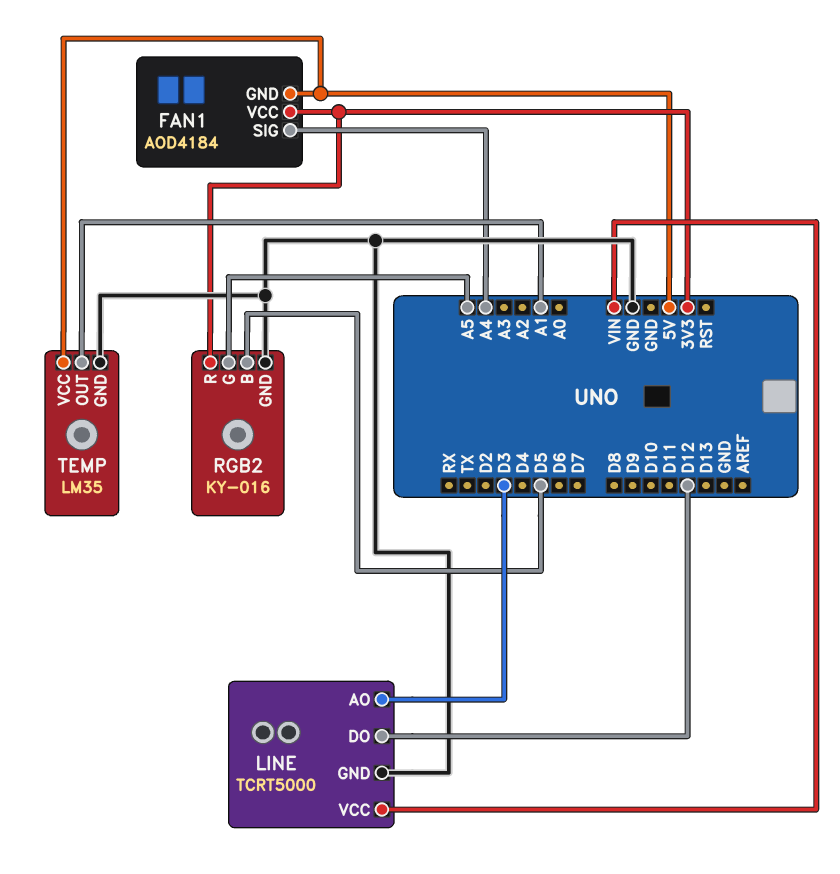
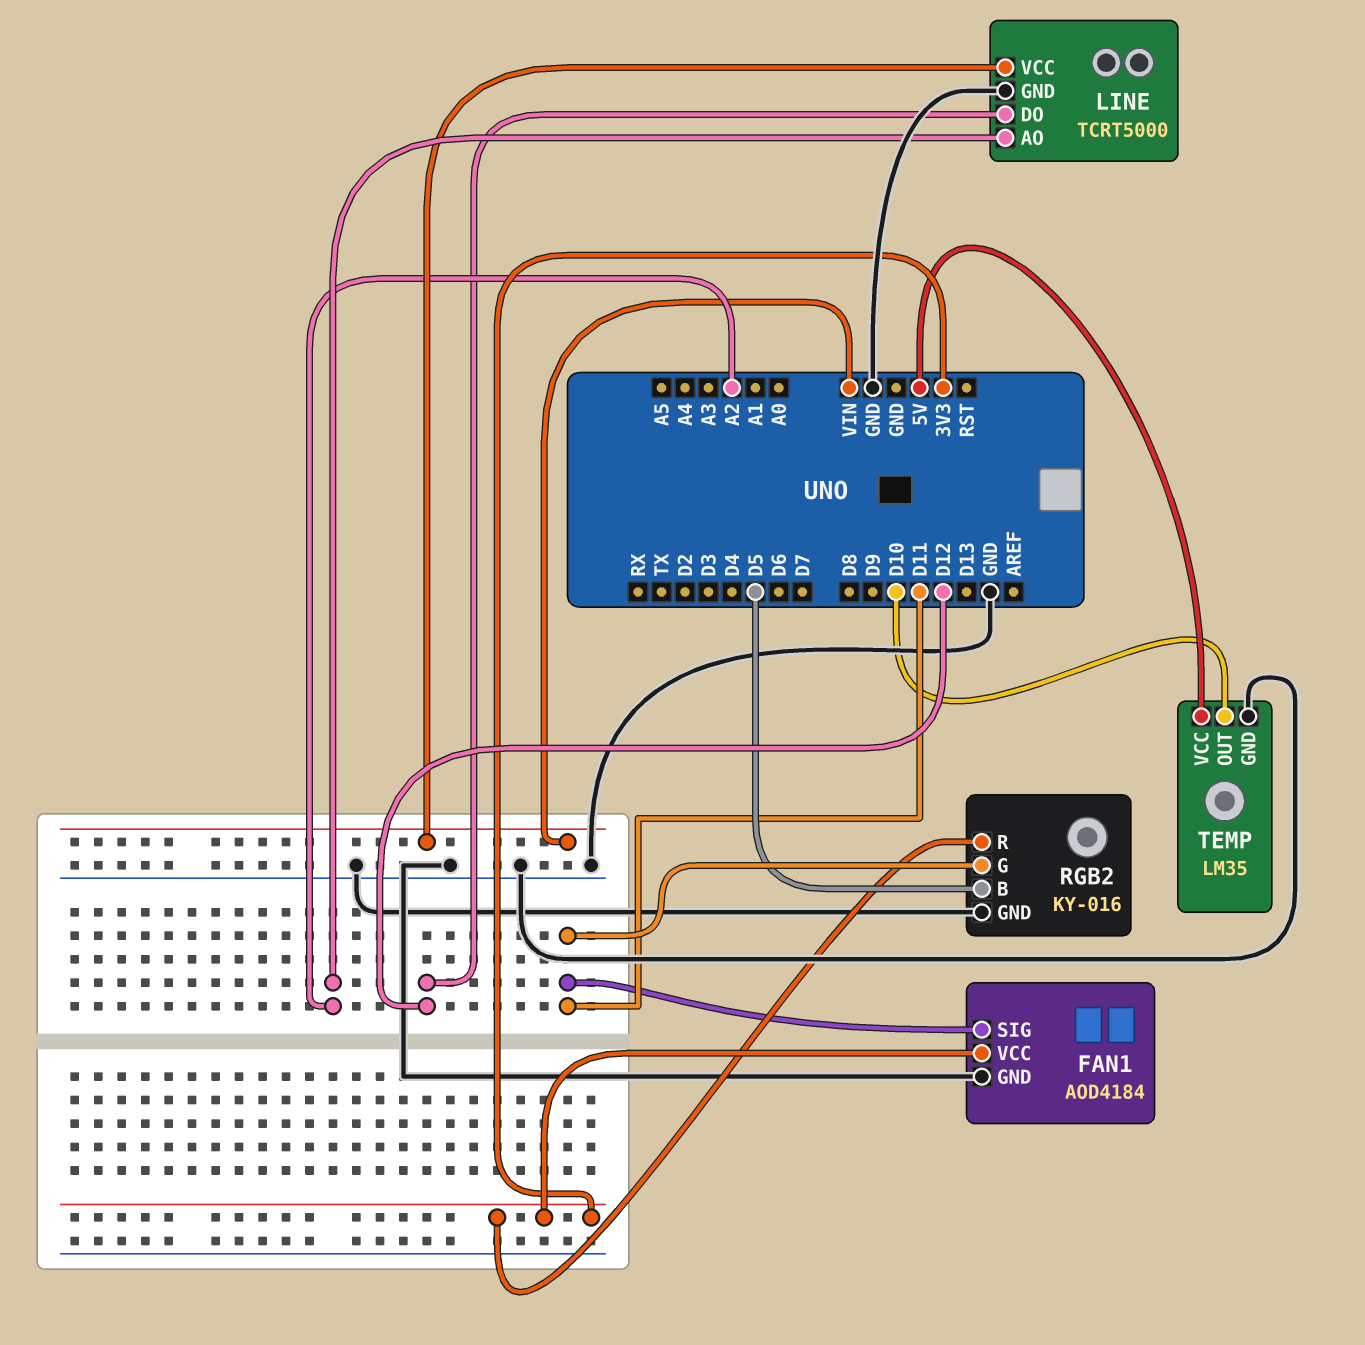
FAN1 pin GND: 5V -> GND
FAN1 pin SIG: A4 -> D11
LINE pin AO: D3 -> A2
RGB2 pin G: A5 -> D11
TEMP pin OUT: A1 -> D10

